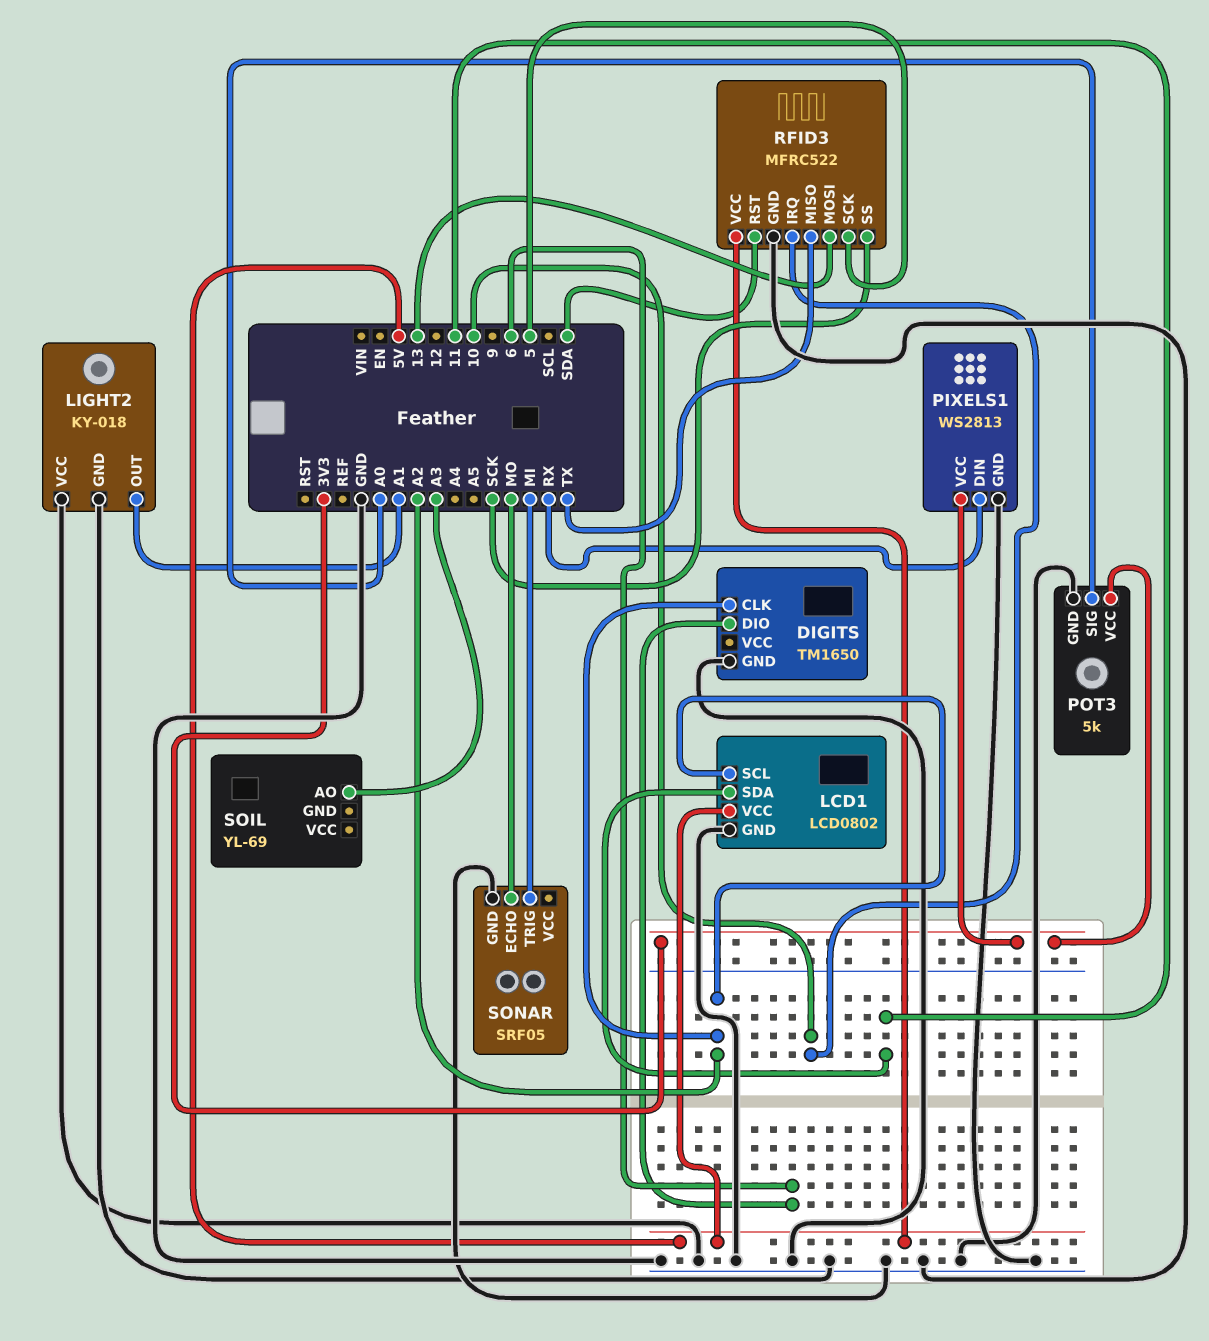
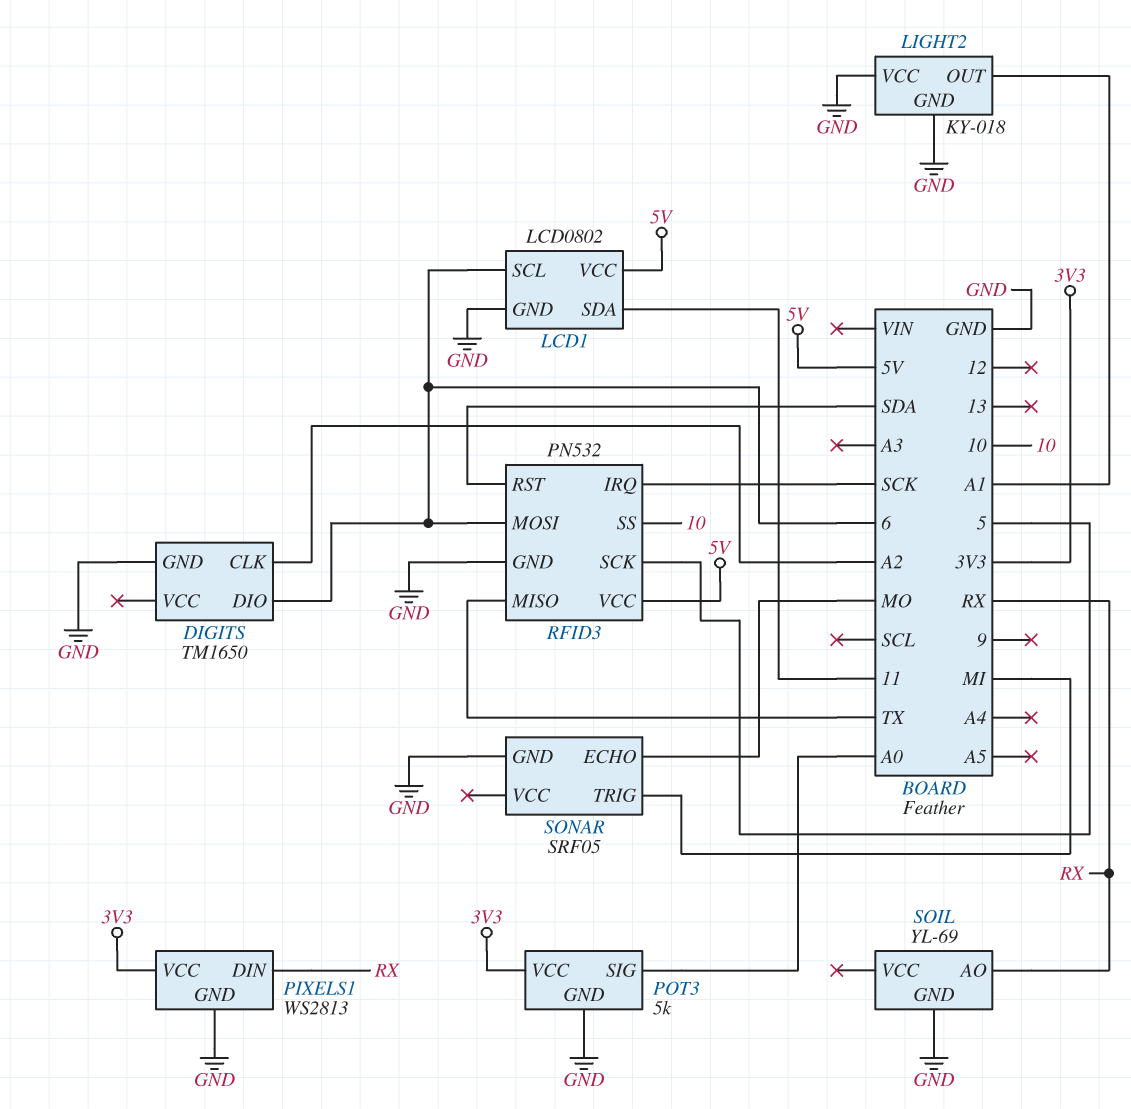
LCD1 pin SCL: A2 -> 6
RFID3: MFRC522 -> PN532
RFID3 pin IRQ: 10 -> SCK
RFID3 pin MOSI: 13 -> 6
RFID3 pin SS: SCK -> 10
SOIL pin AO: A3 -> RX
SOIL pin GND: none -> GND

